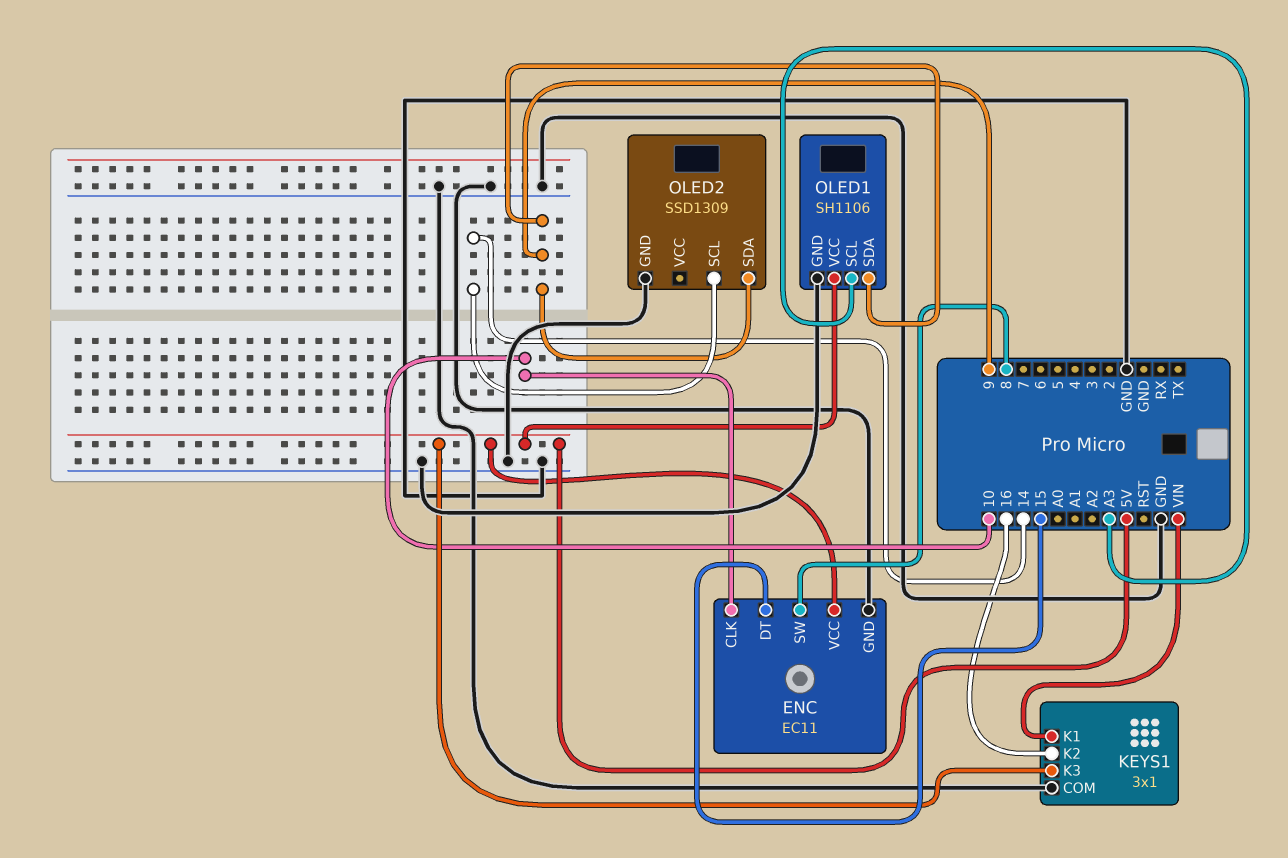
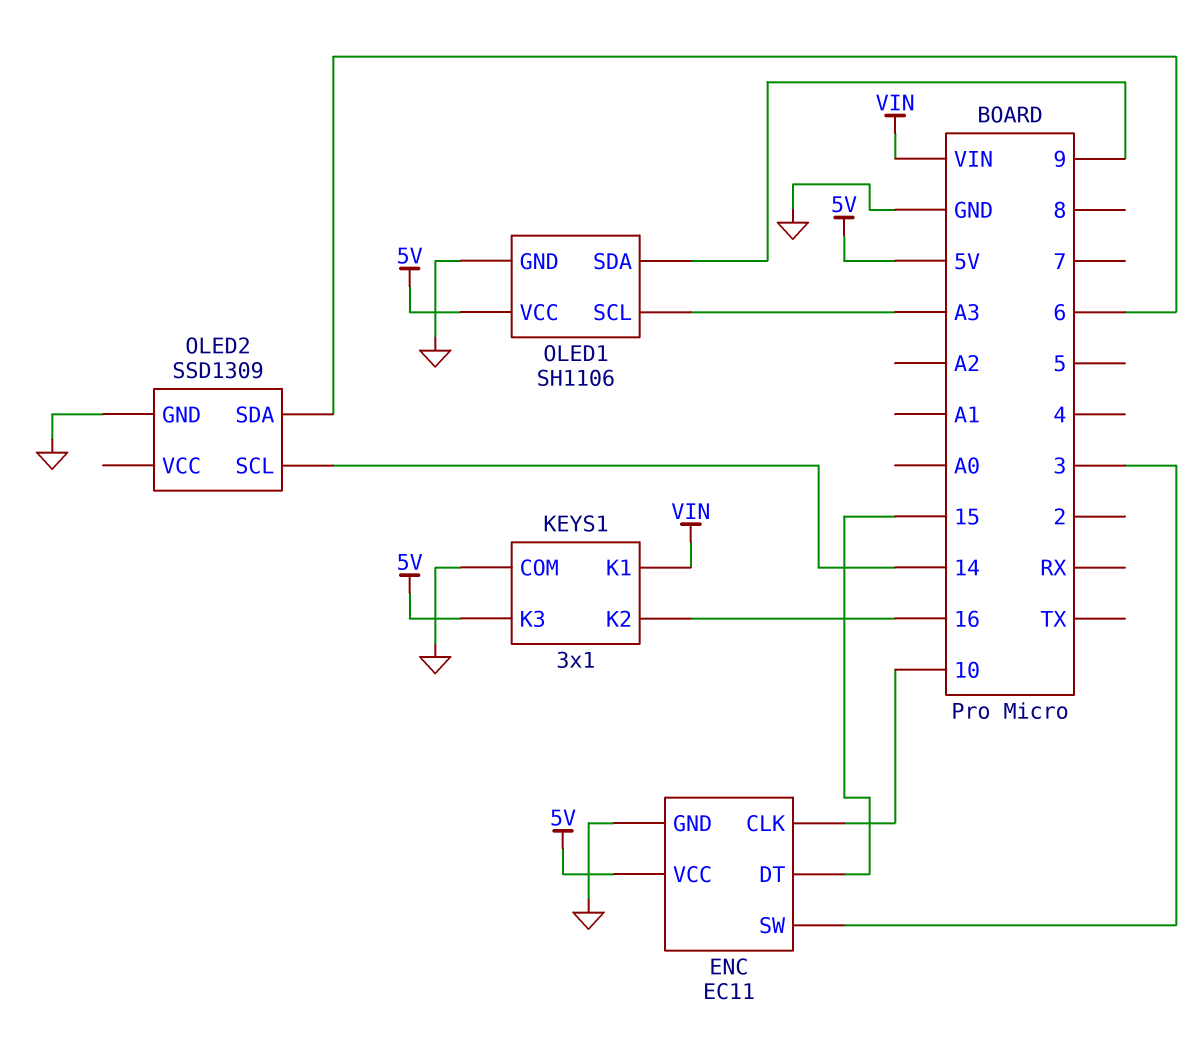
ENC pin SW: 8 -> 3
OLED2 pin SDA: 9 -> 6

